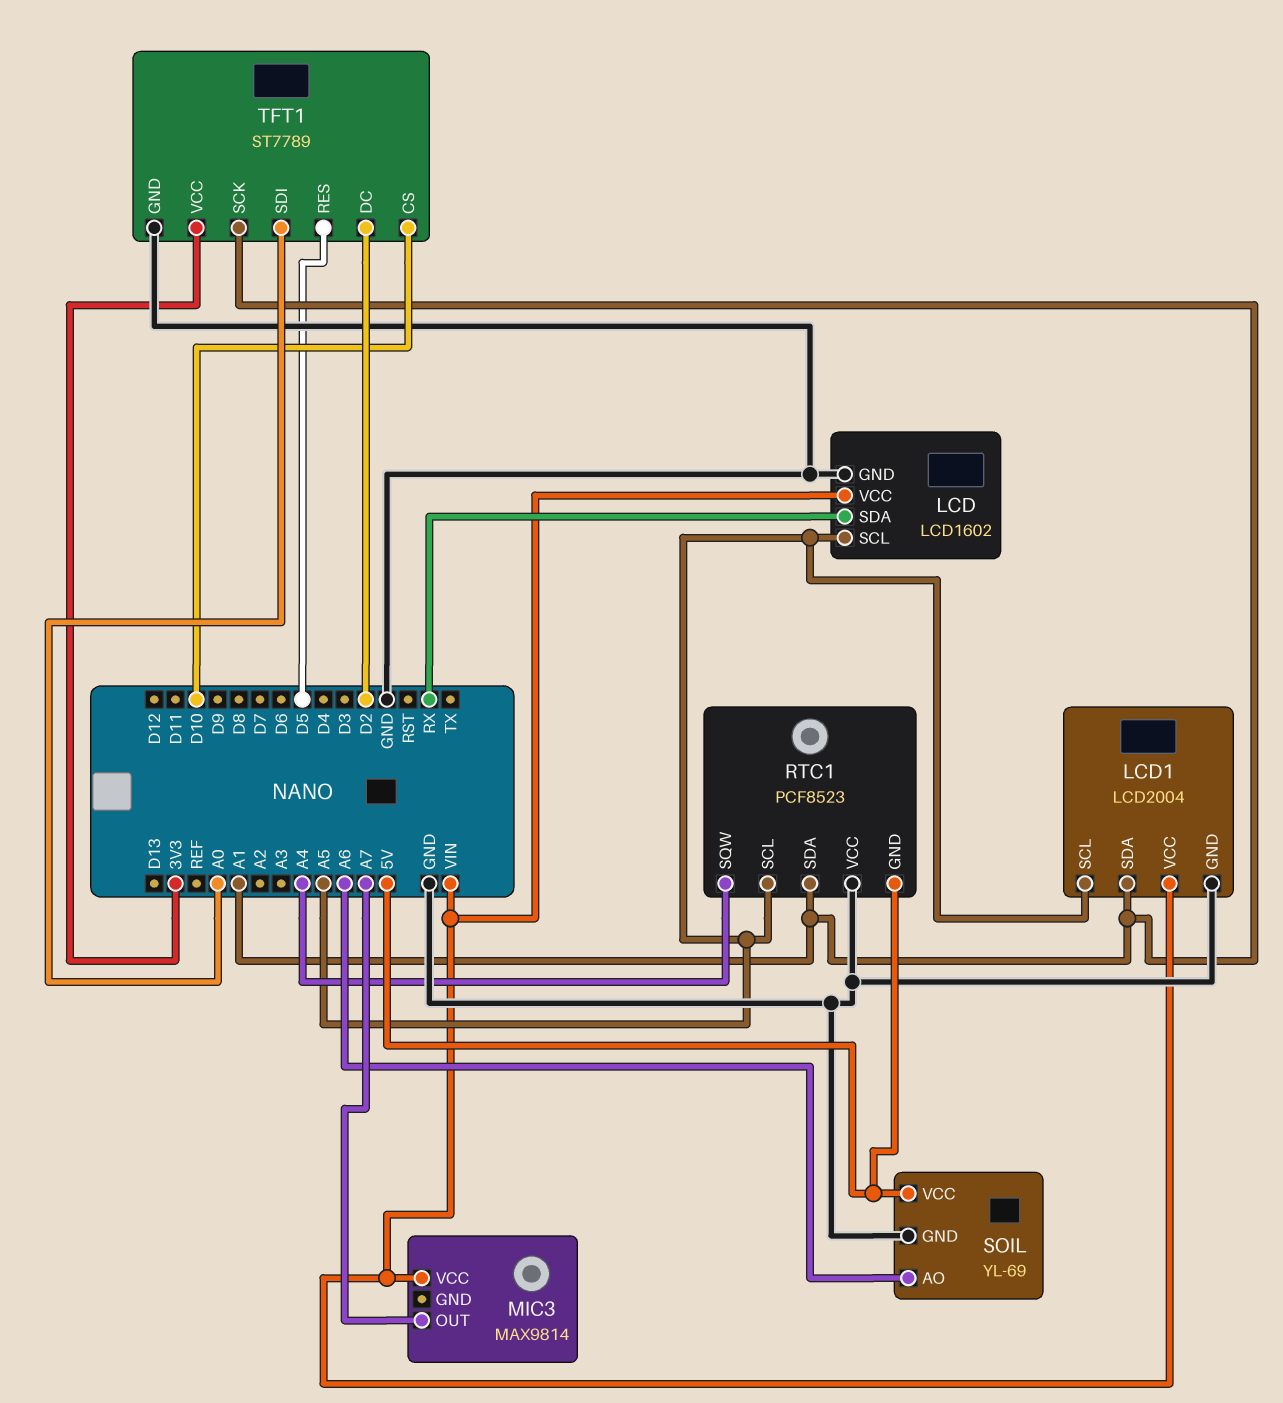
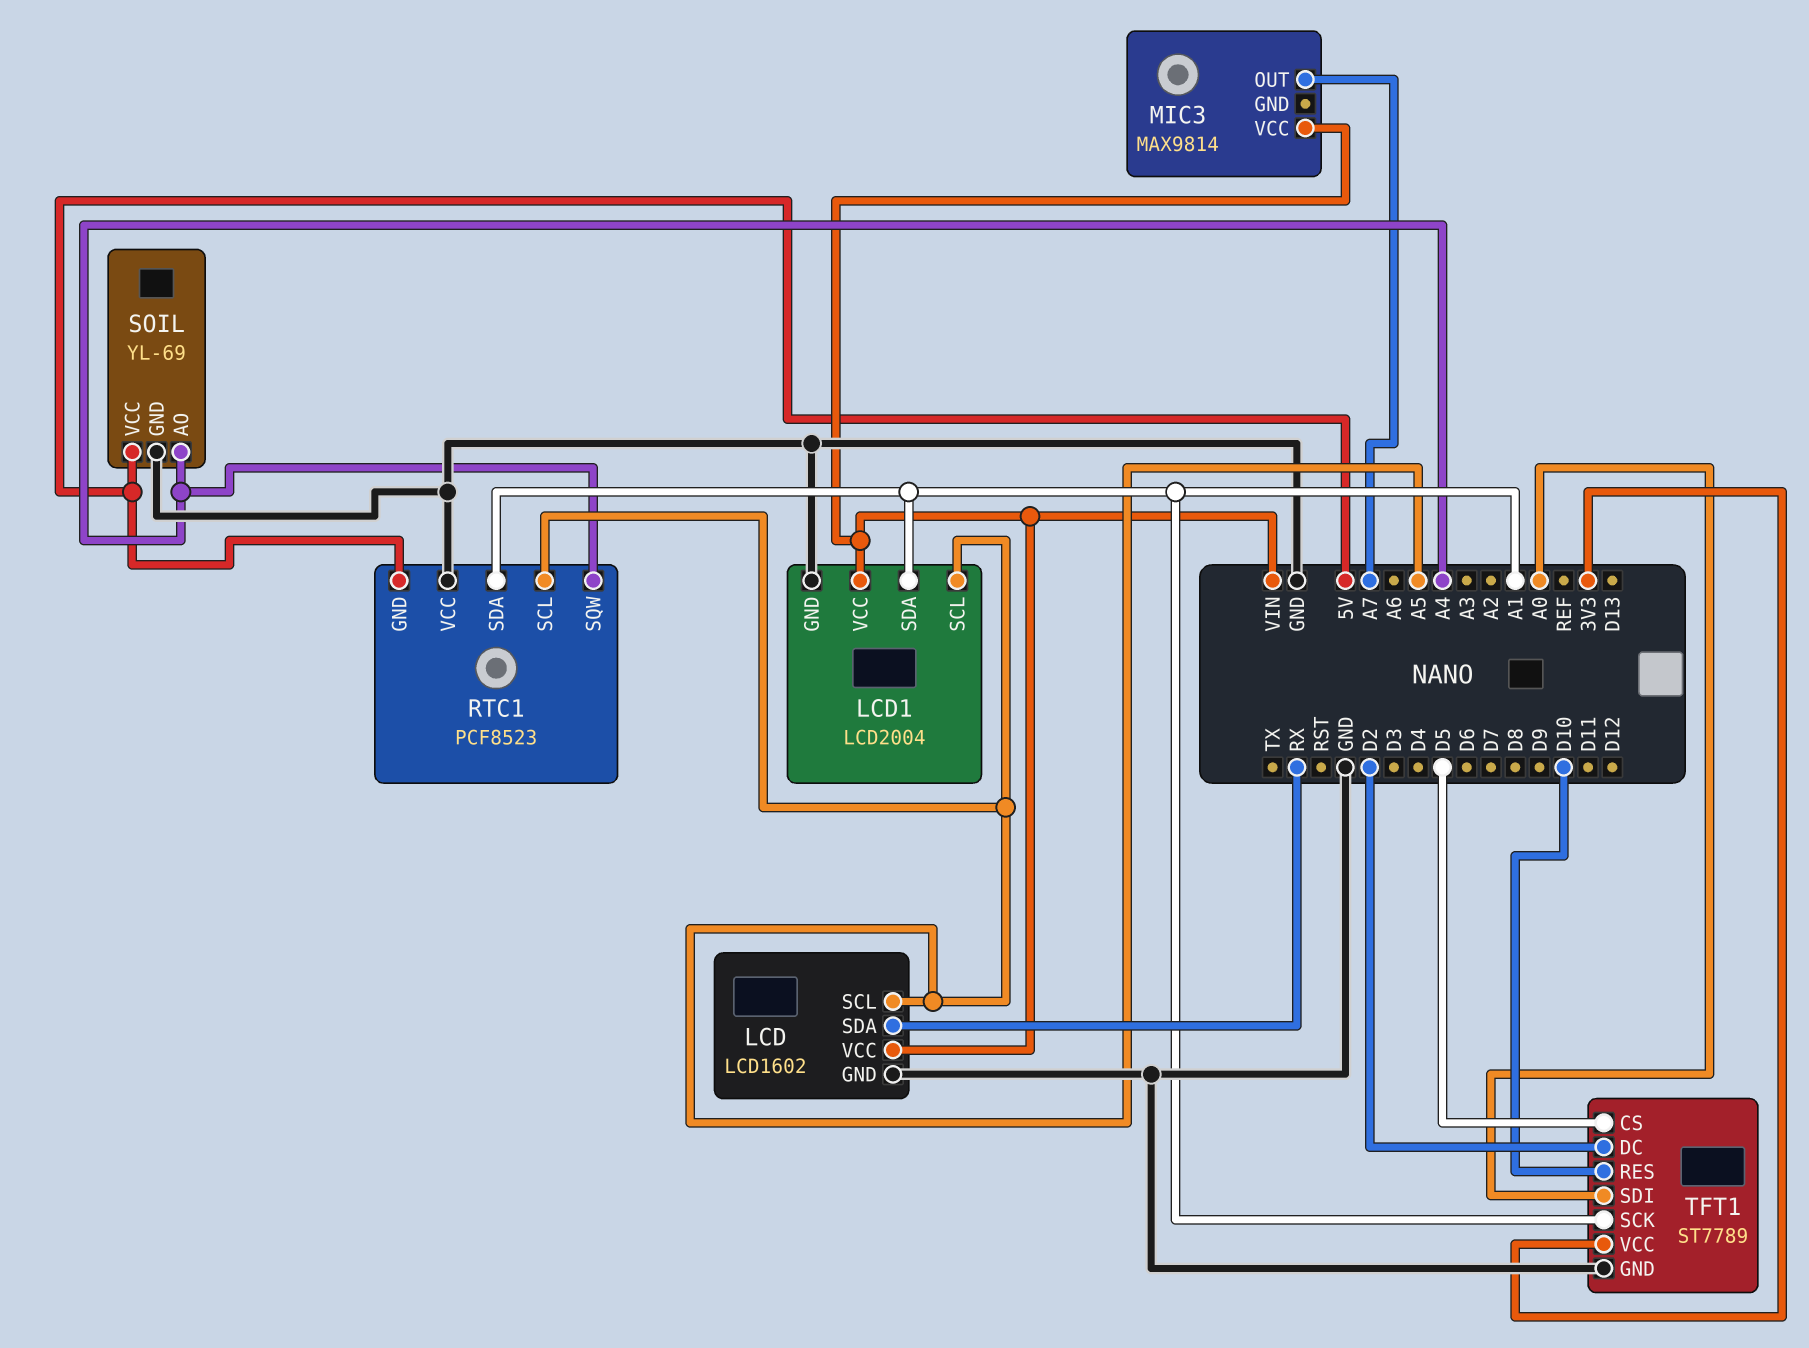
SOIL pin AO: A6 -> A4
TFT1 pin CS: D10 -> D5
TFT1 pin RES: D5 -> D10

